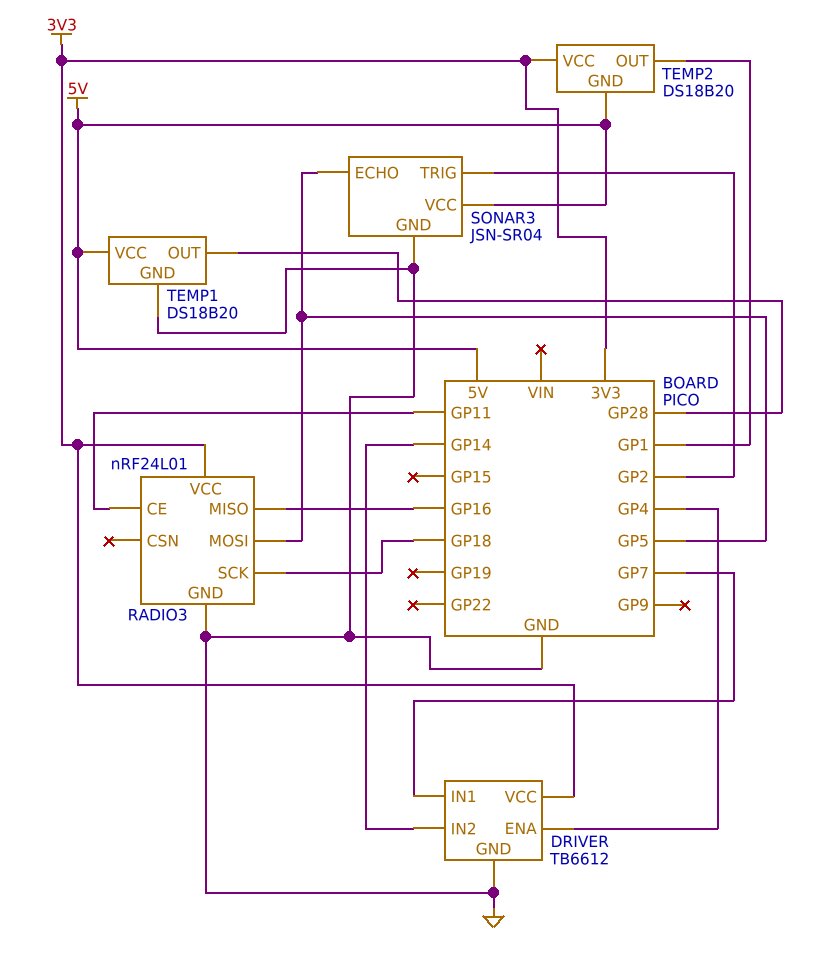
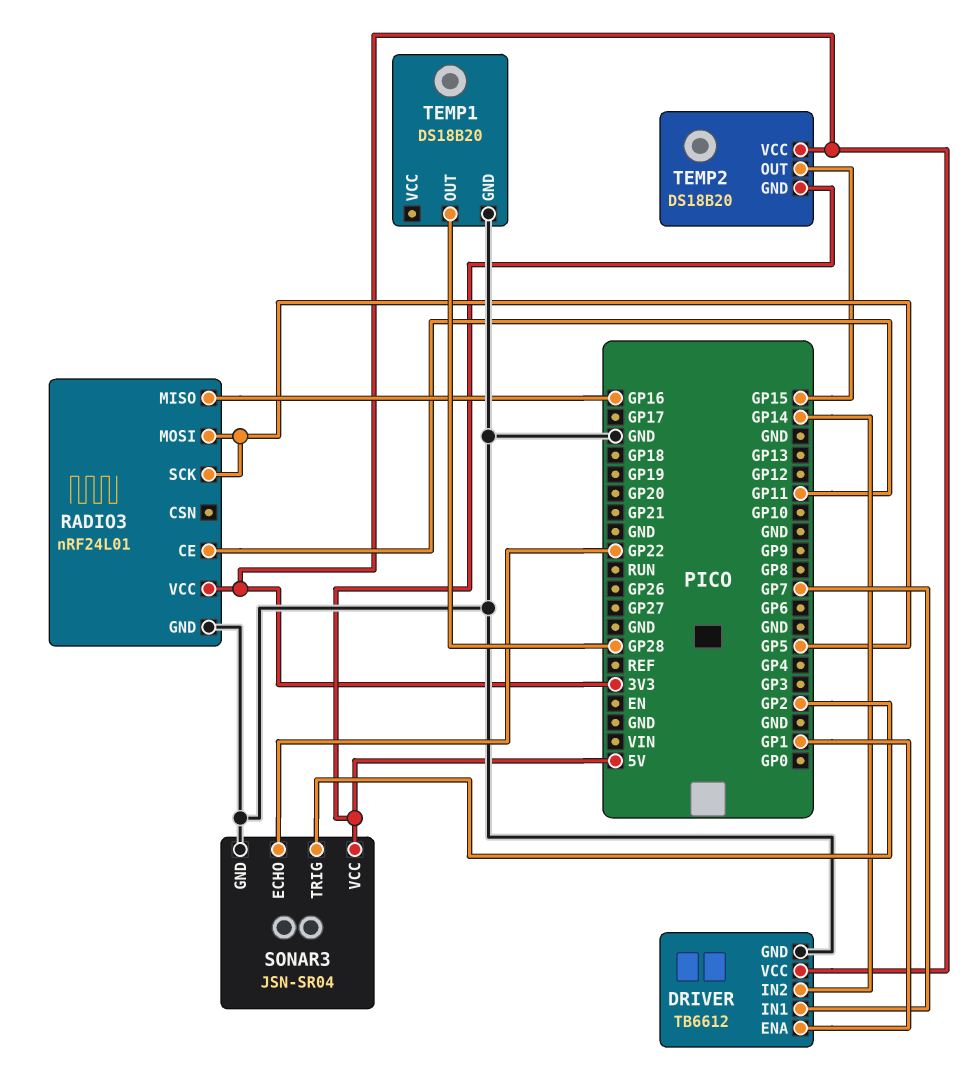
DRIVER pin ENA: GP4 -> GP1
RADIO3 pin SCK: GP18 -> GP5
SONAR3 pin ECHO: GP5 -> GP22
TEMP1 pin VCC: 5V -> none
TEMP2 pin OUT: GP1 -> GP15

